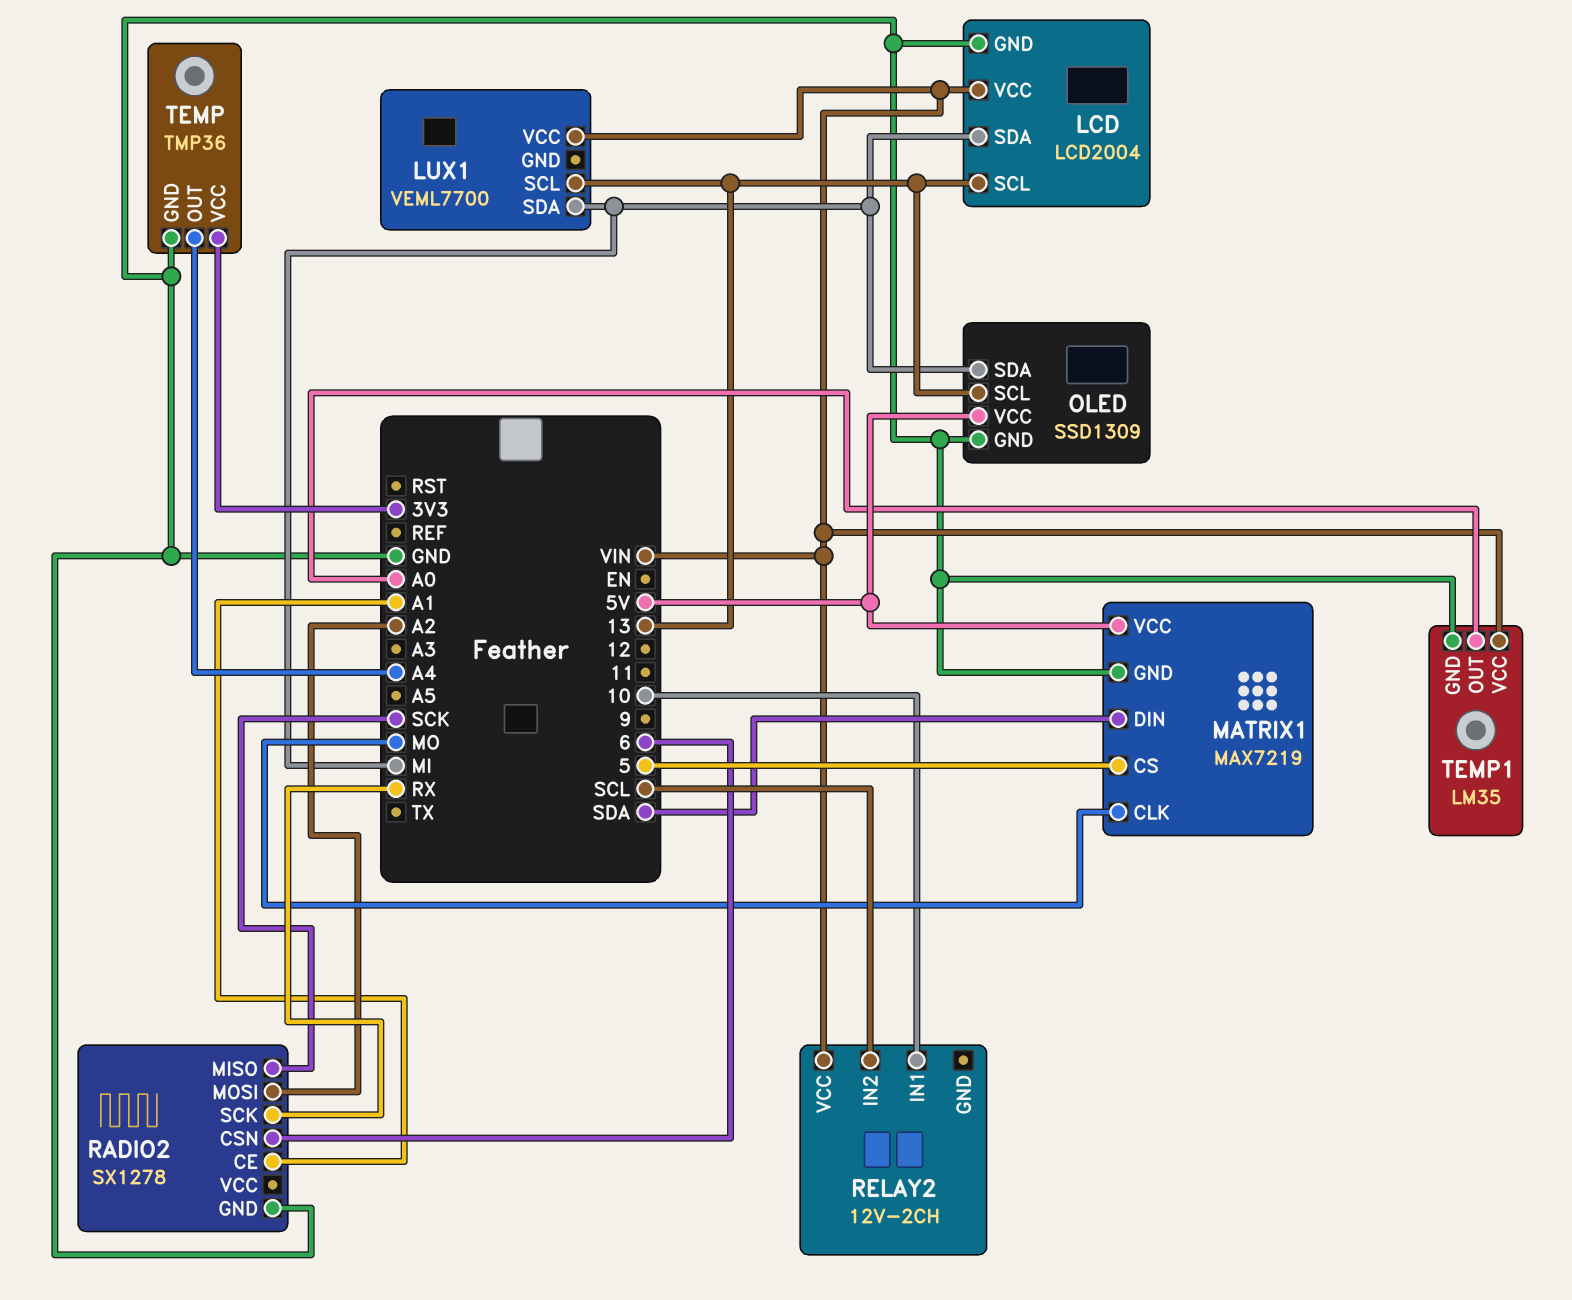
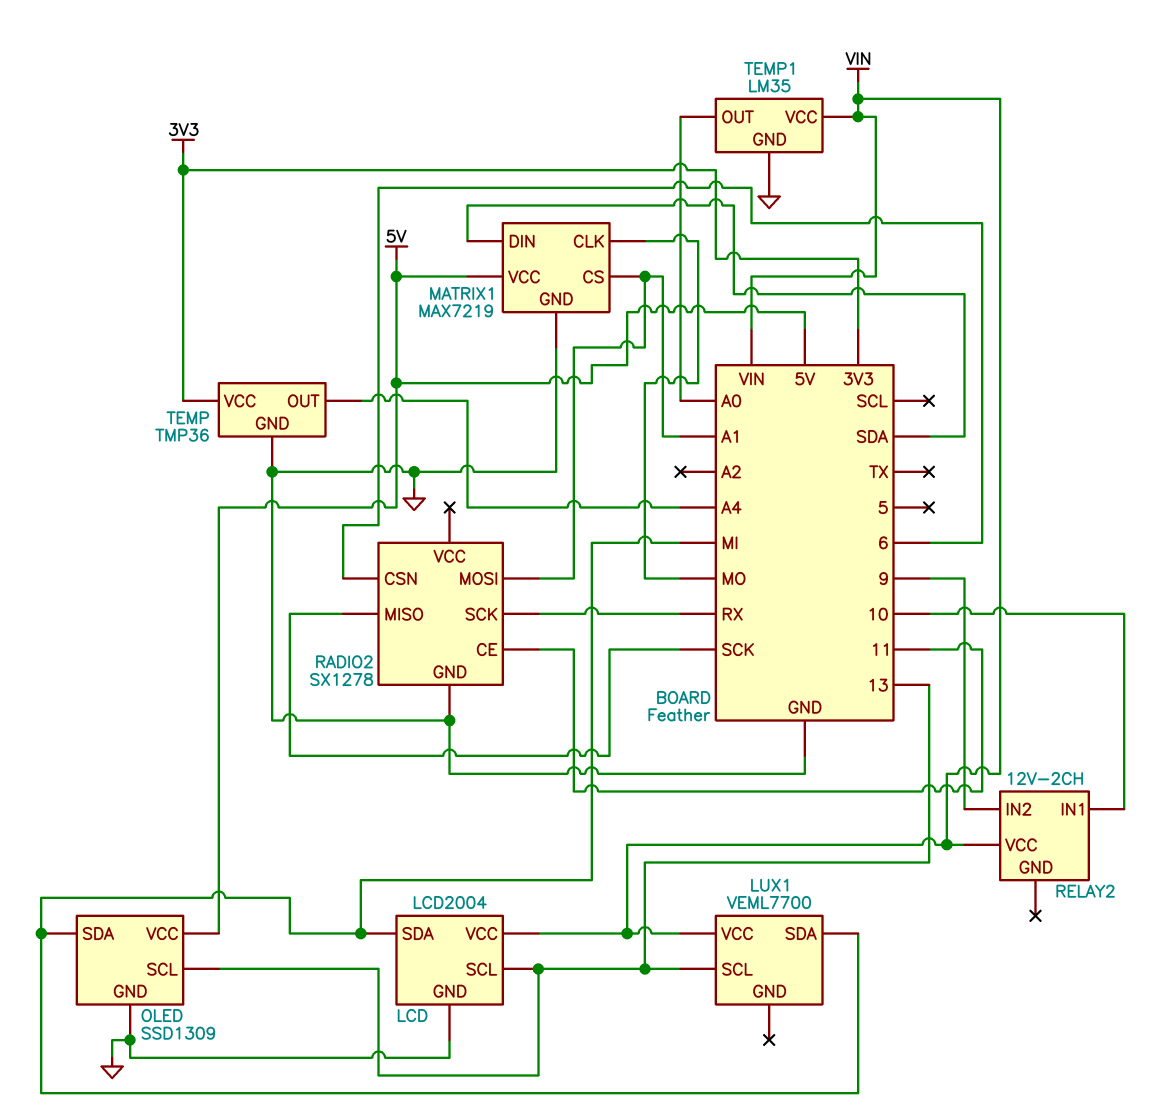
MATRIX1 pin CS: 5 -> A1
RADIO2 pin CE: A1 -> 11
RADIO2 pin MOSI: A2 -> A1
RELAY2 pin IN2: SCL -> 9

